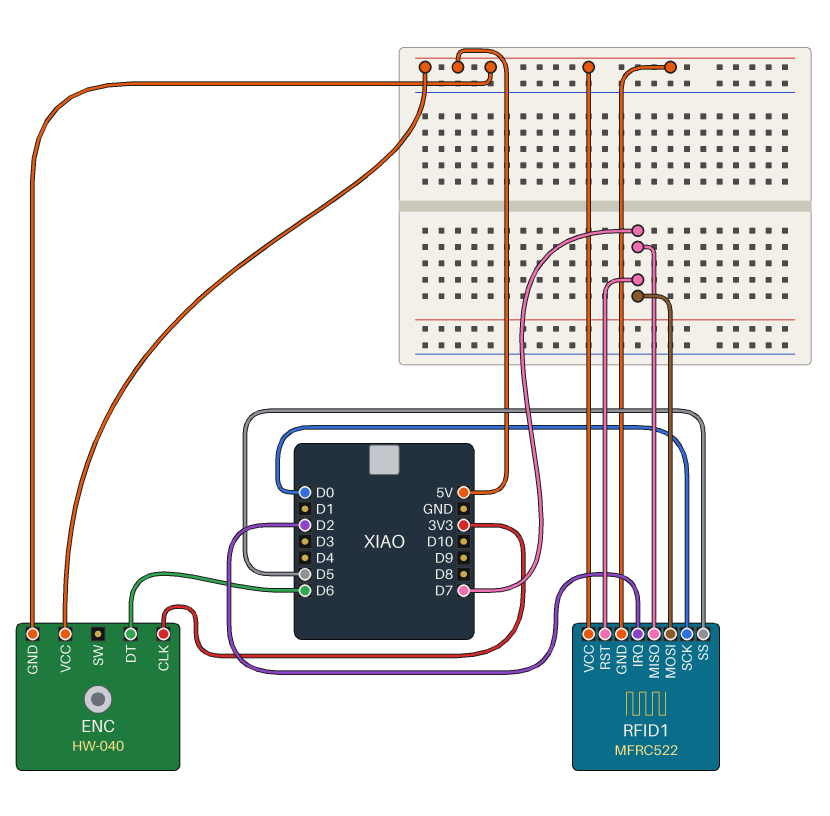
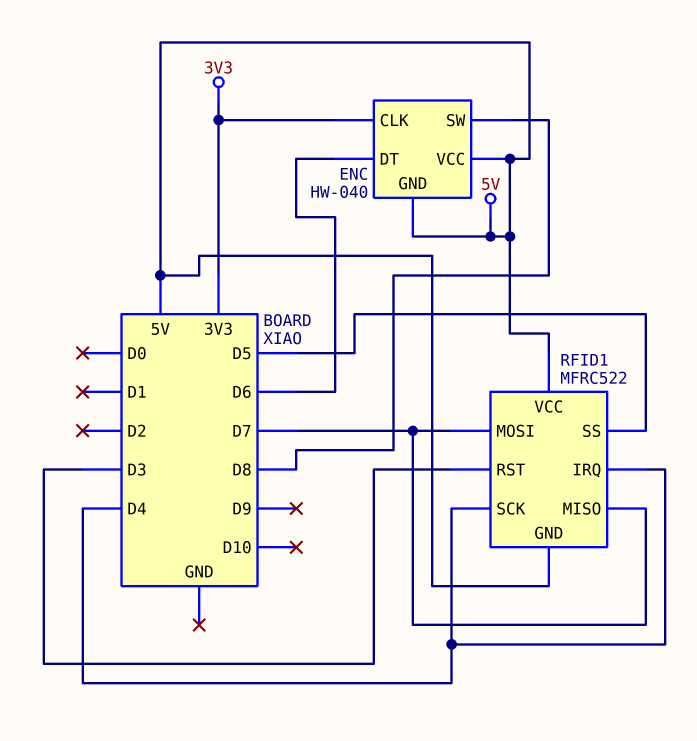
ENC pin SW: none -> D8
RFID1 pin IRQ: D2 -> D4
RFID1 pin RST: D7 -> D3
RFID1 pin SCK: D0 -> D4

